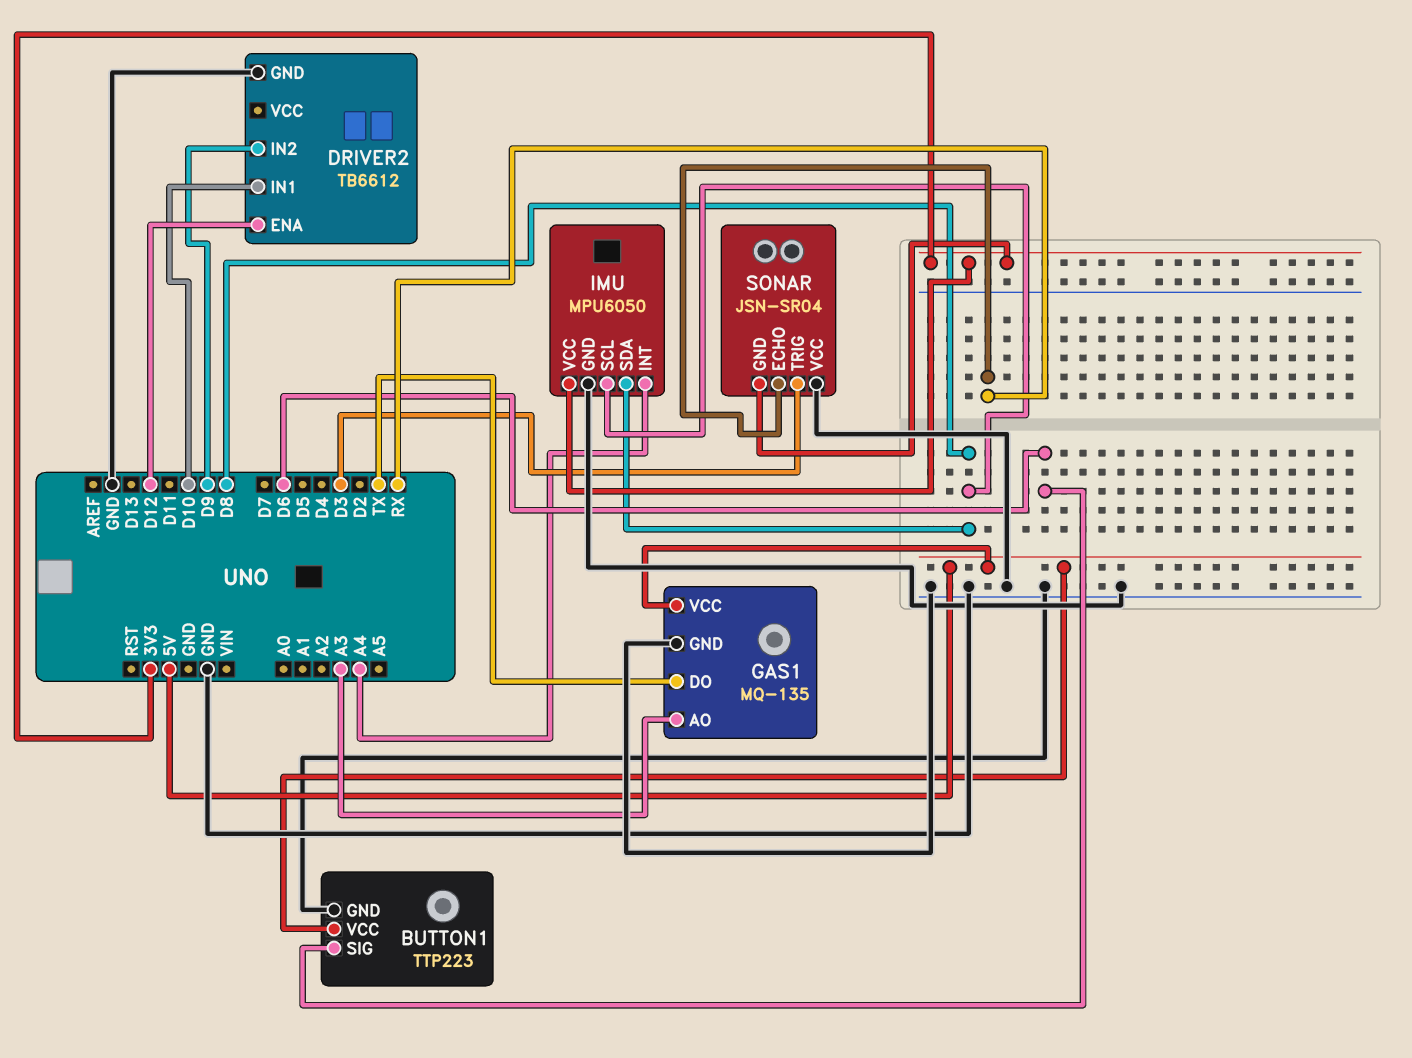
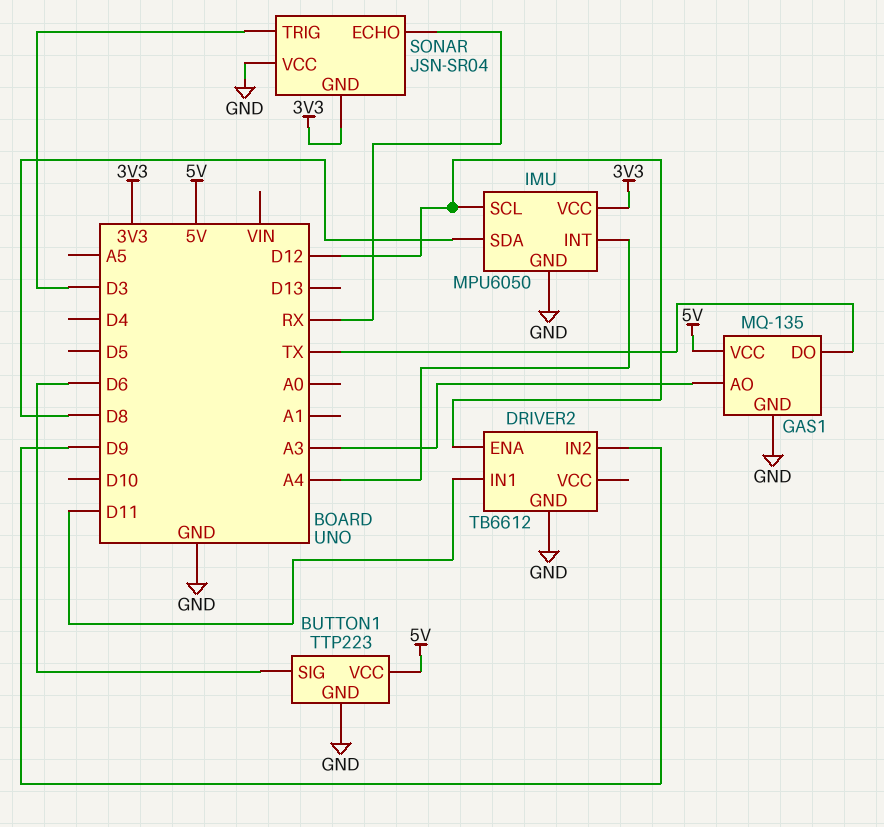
DRIVER2 pin IN1: D10 -> D11
IMU pin SCL: D8 -> D12

